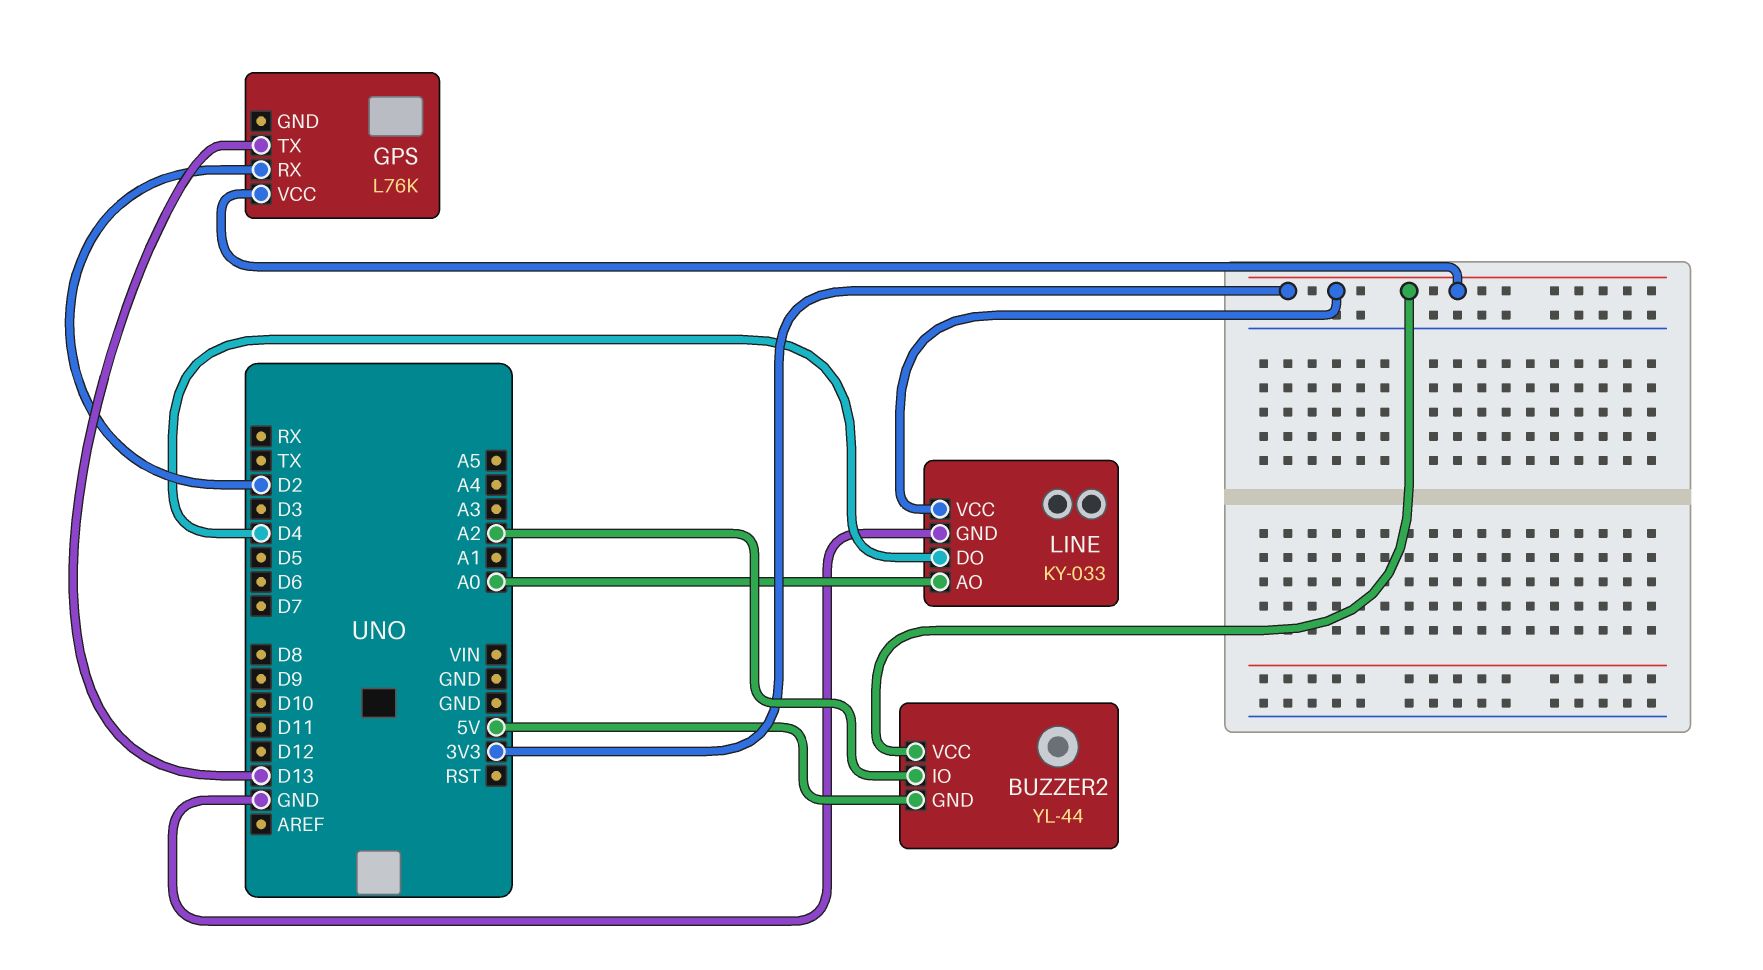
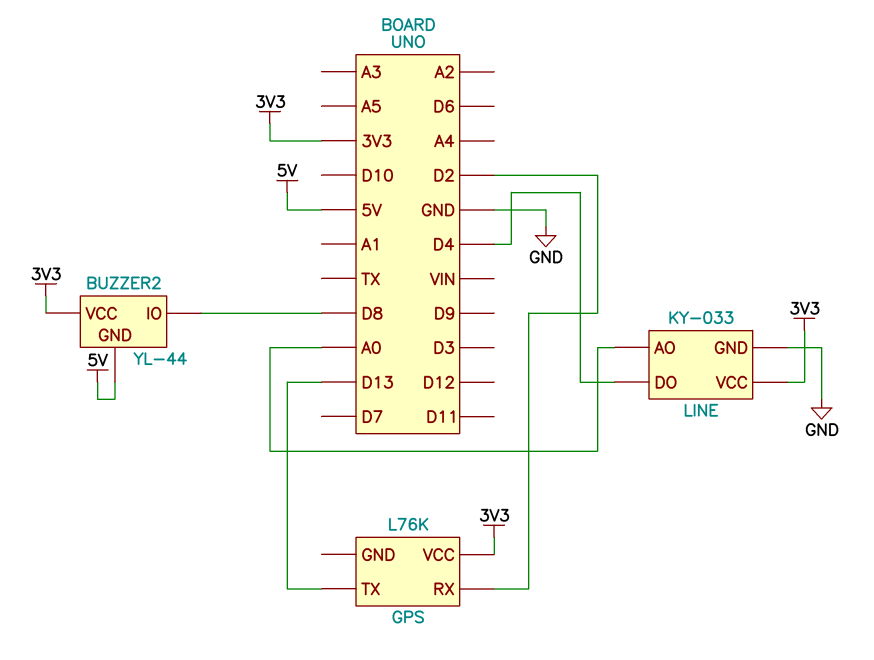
BUZZER2 pin IO: A2 -> D8

